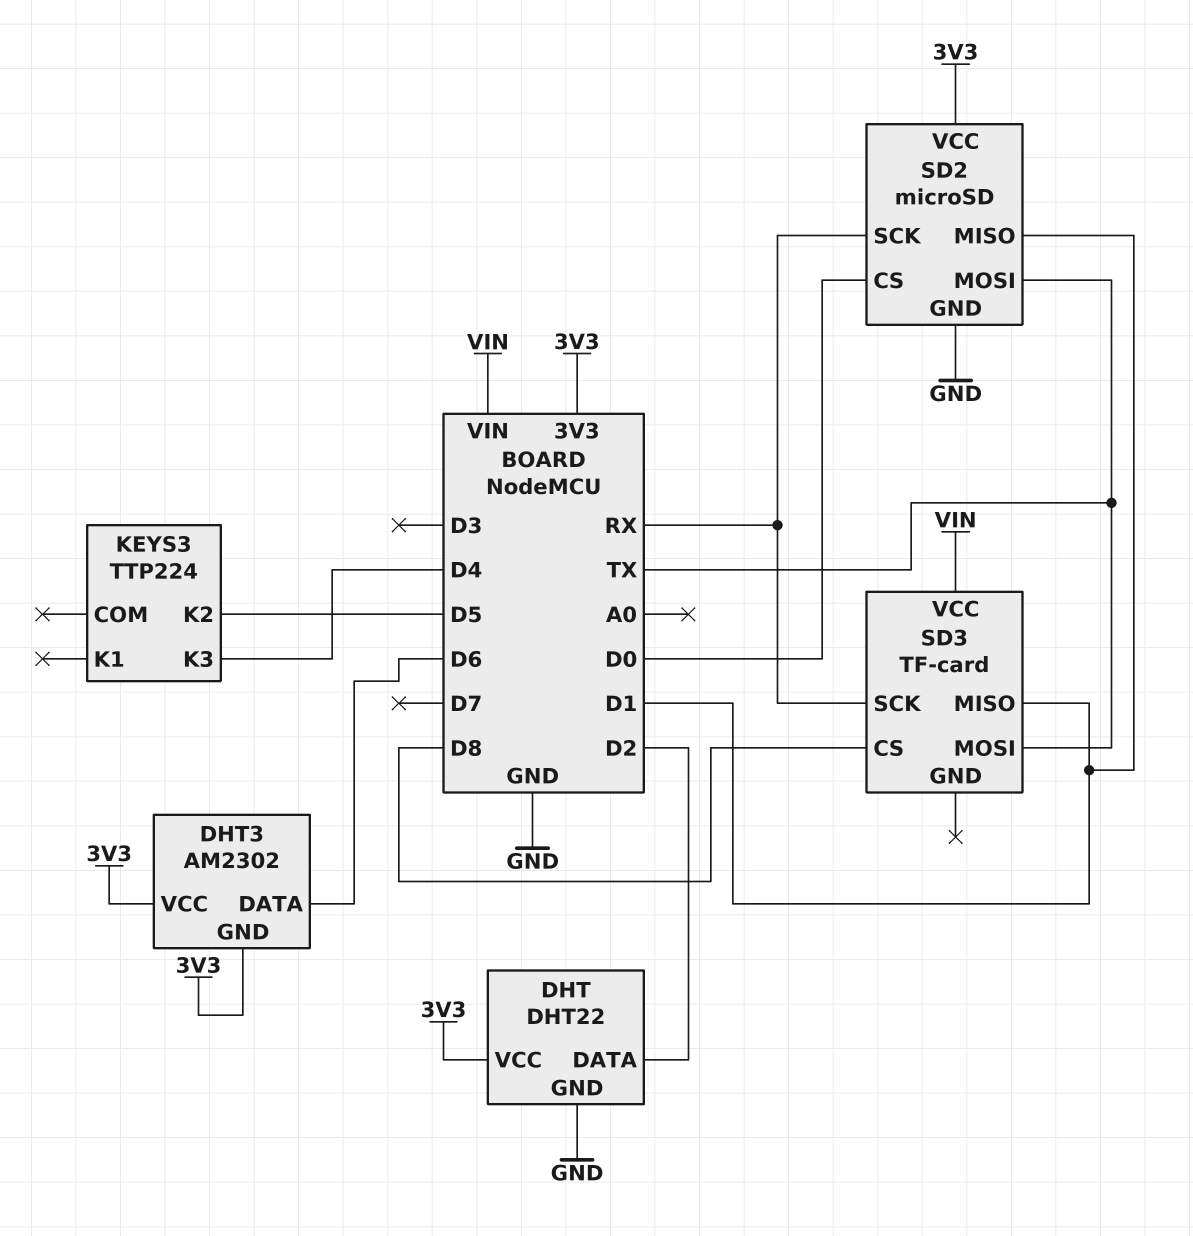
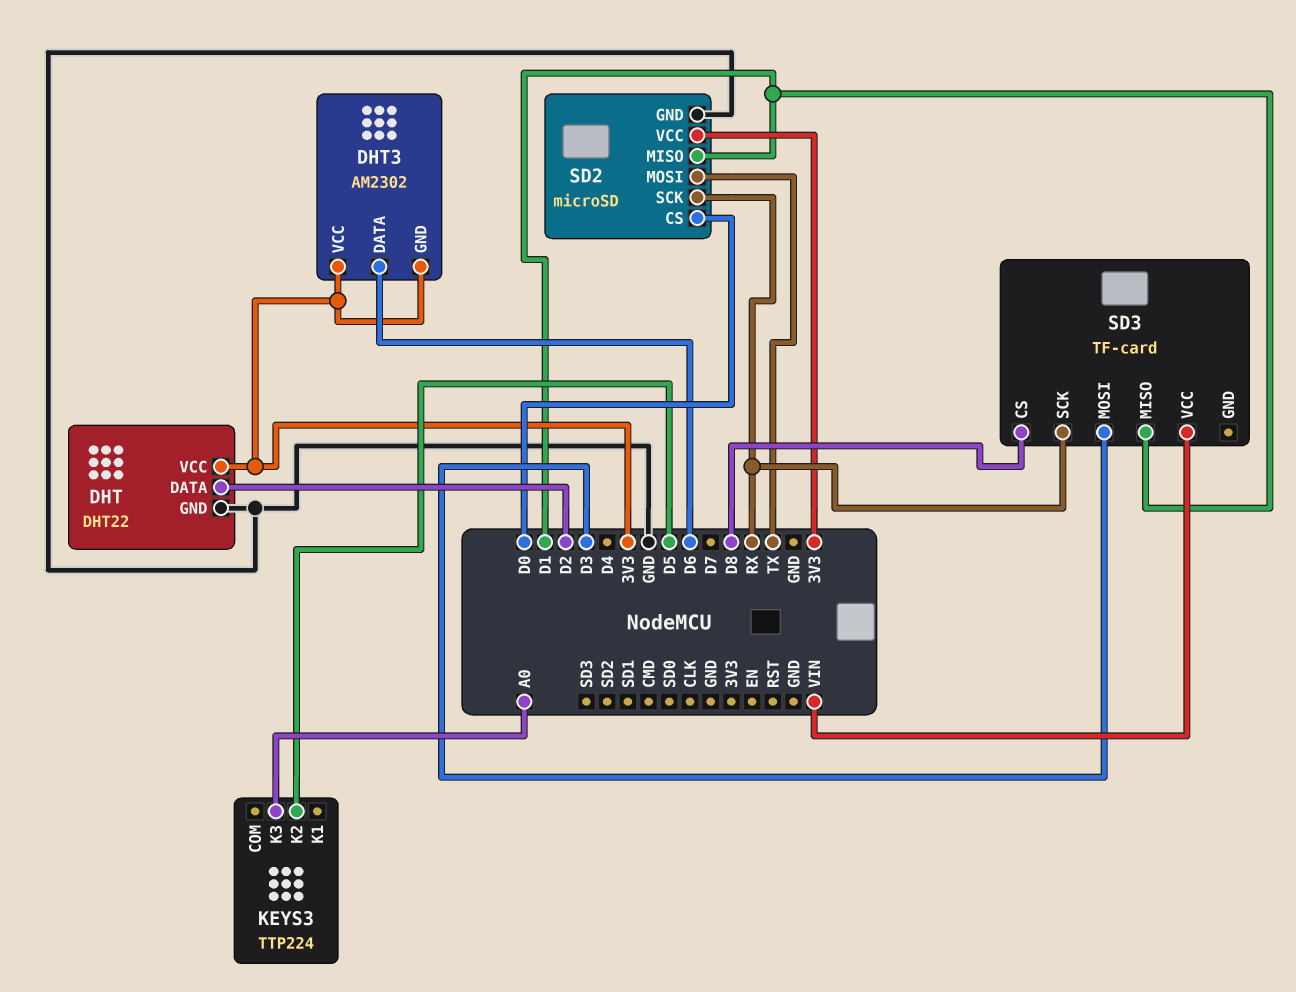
KEYS3 pin K3: D4 -> A0
SD3 pin MOSI: TX -> D3

